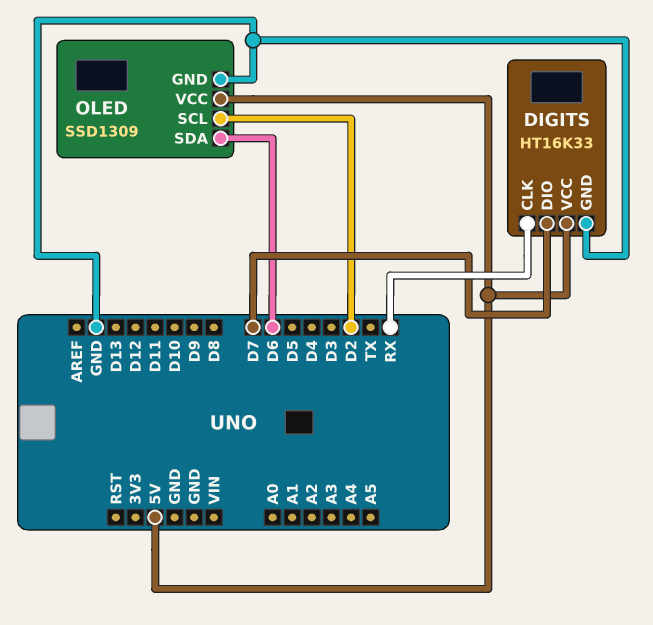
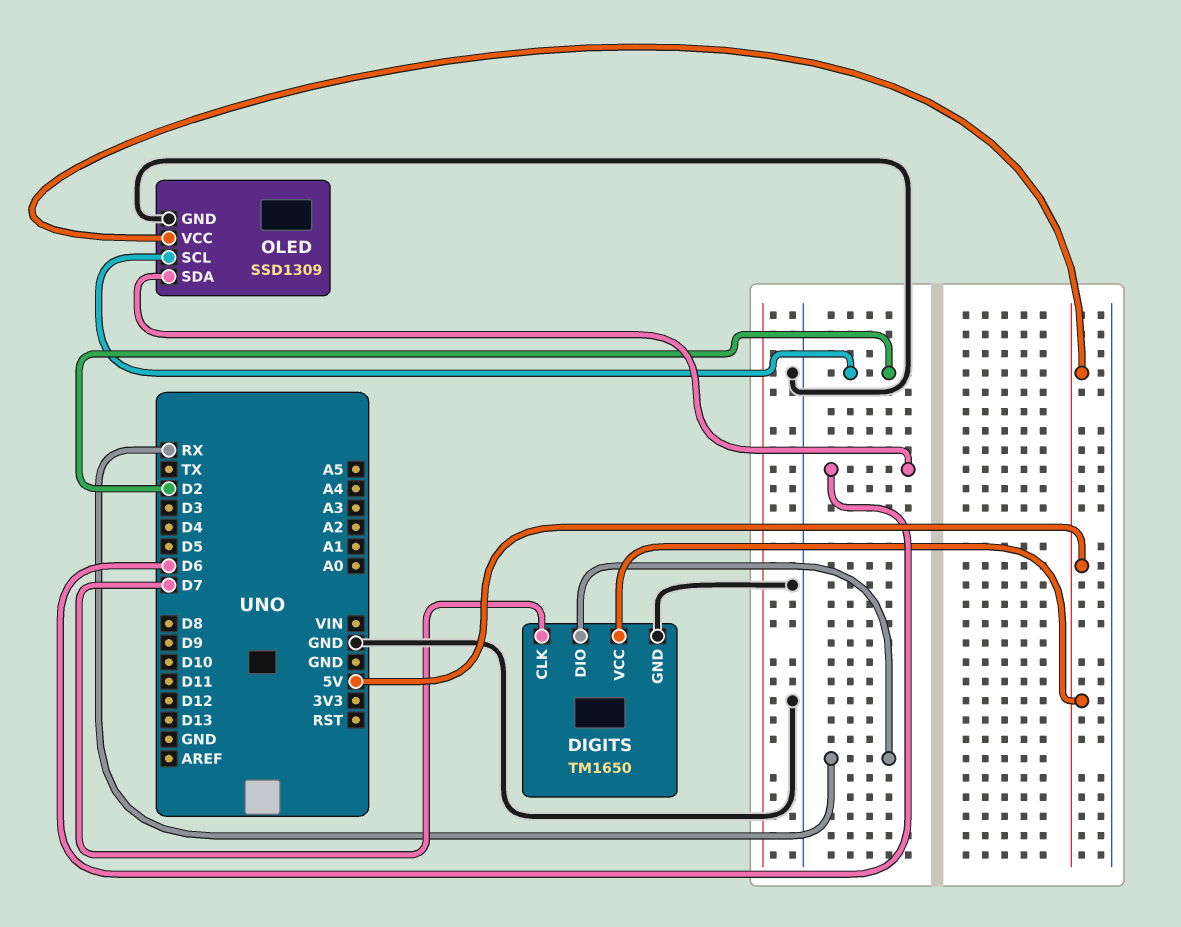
DIGITS: HT16K33 -> TM1650
DIGITS pin CLK: RX -> D7
DIGITS pin DIO: D7 -> RX

